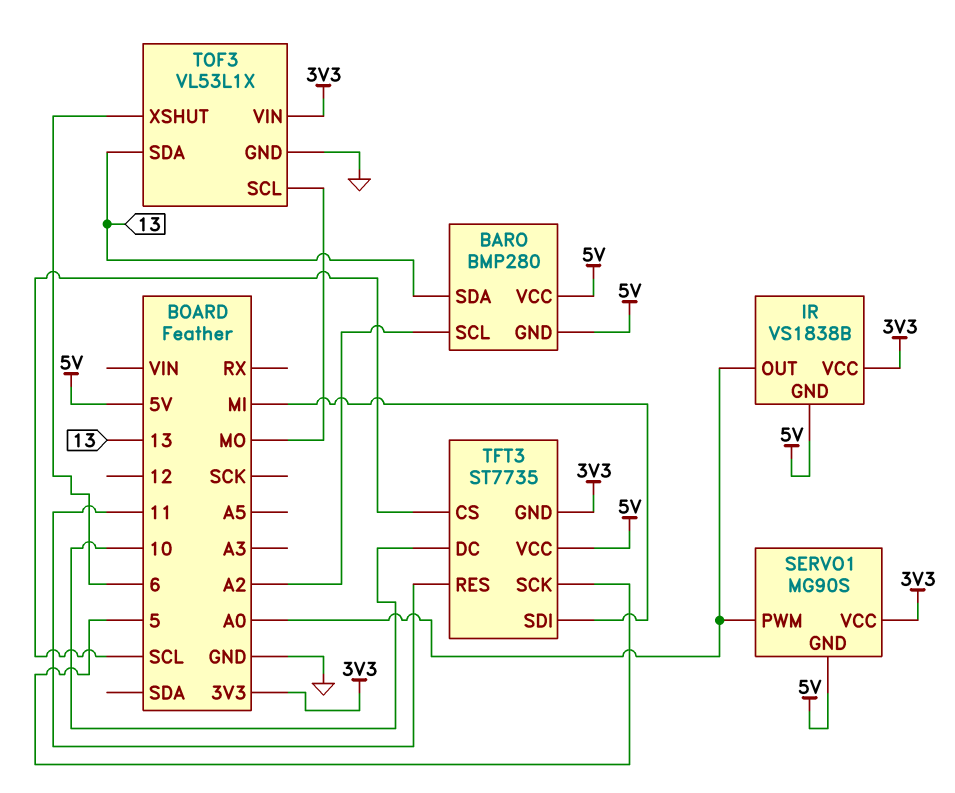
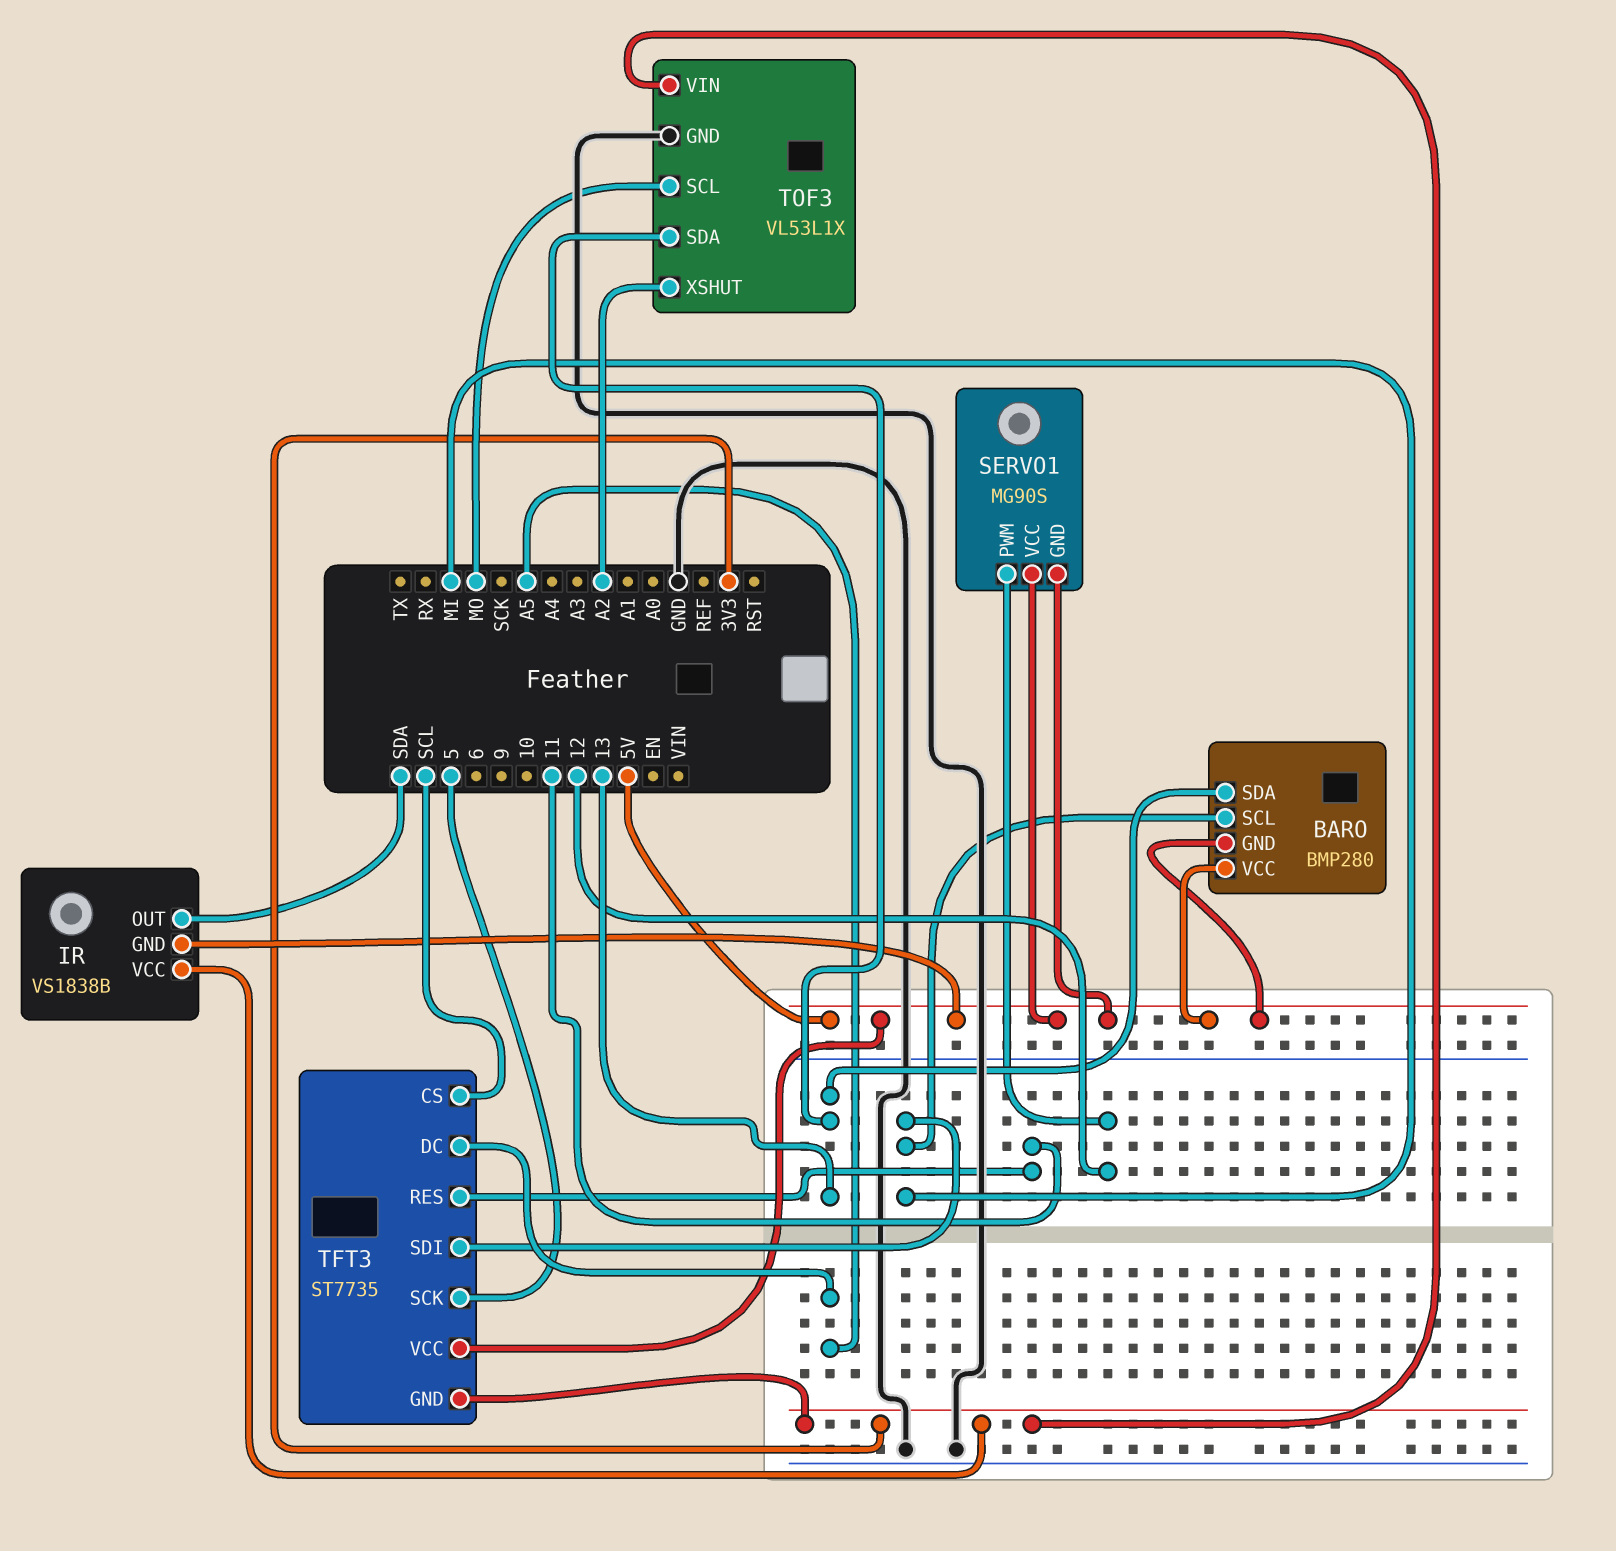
BARO pin SCL: A2 -> MI
IR pin OUT: A0 -> SDA
SERVO1 pin PWM: A0 -> 12
SERVO1 pin VCC: 3V3 -> 5V
TFT3 pin DC: 10 -> A5
TOF3 pin XSHUT: 6 -> A2

